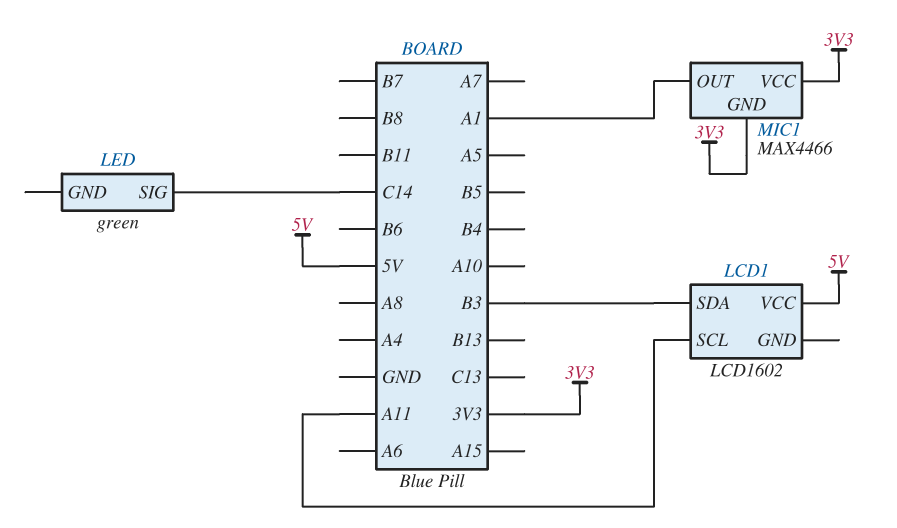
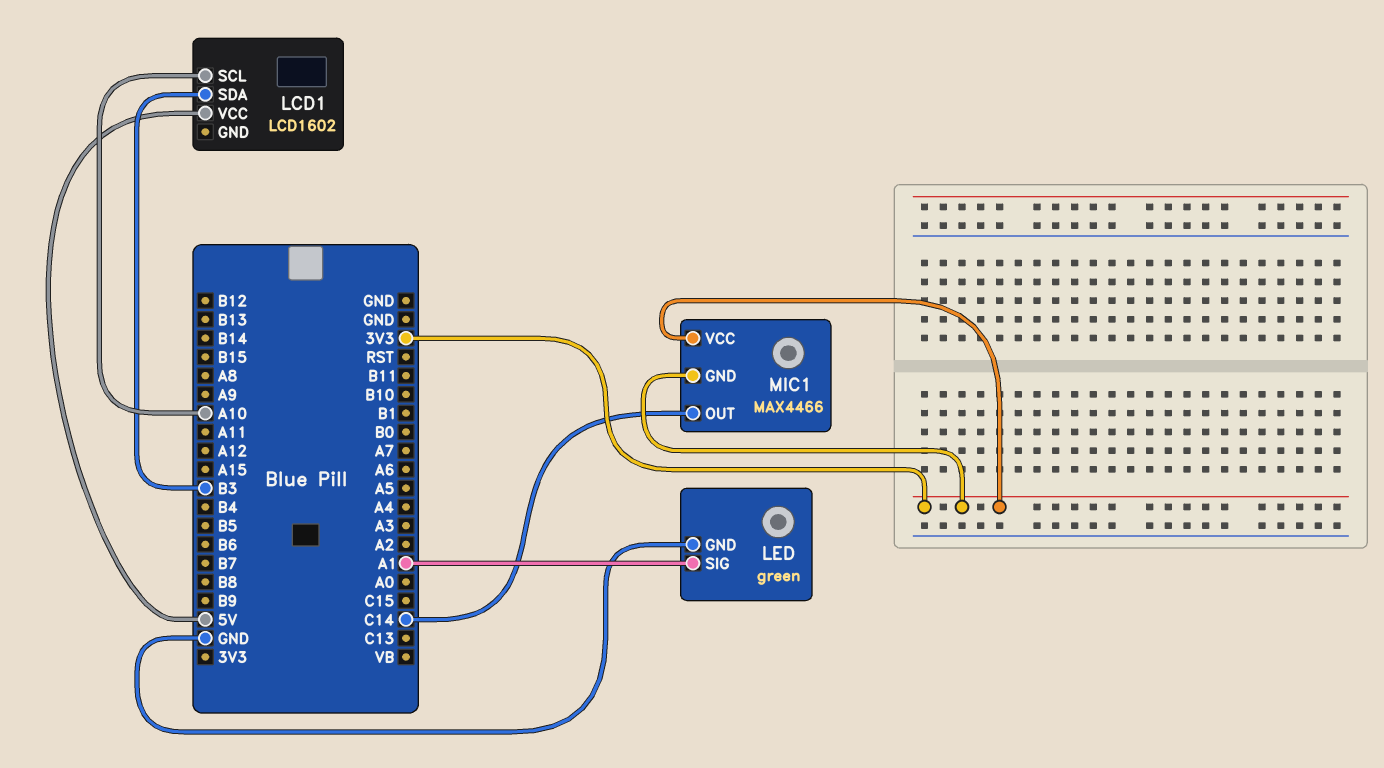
LCD1 pin SCL: A11 -> A10
LED pin GND: none -> GND
LED pin SIG: C14 -> A1
MIC1 pin OUT: A1 -> C14

